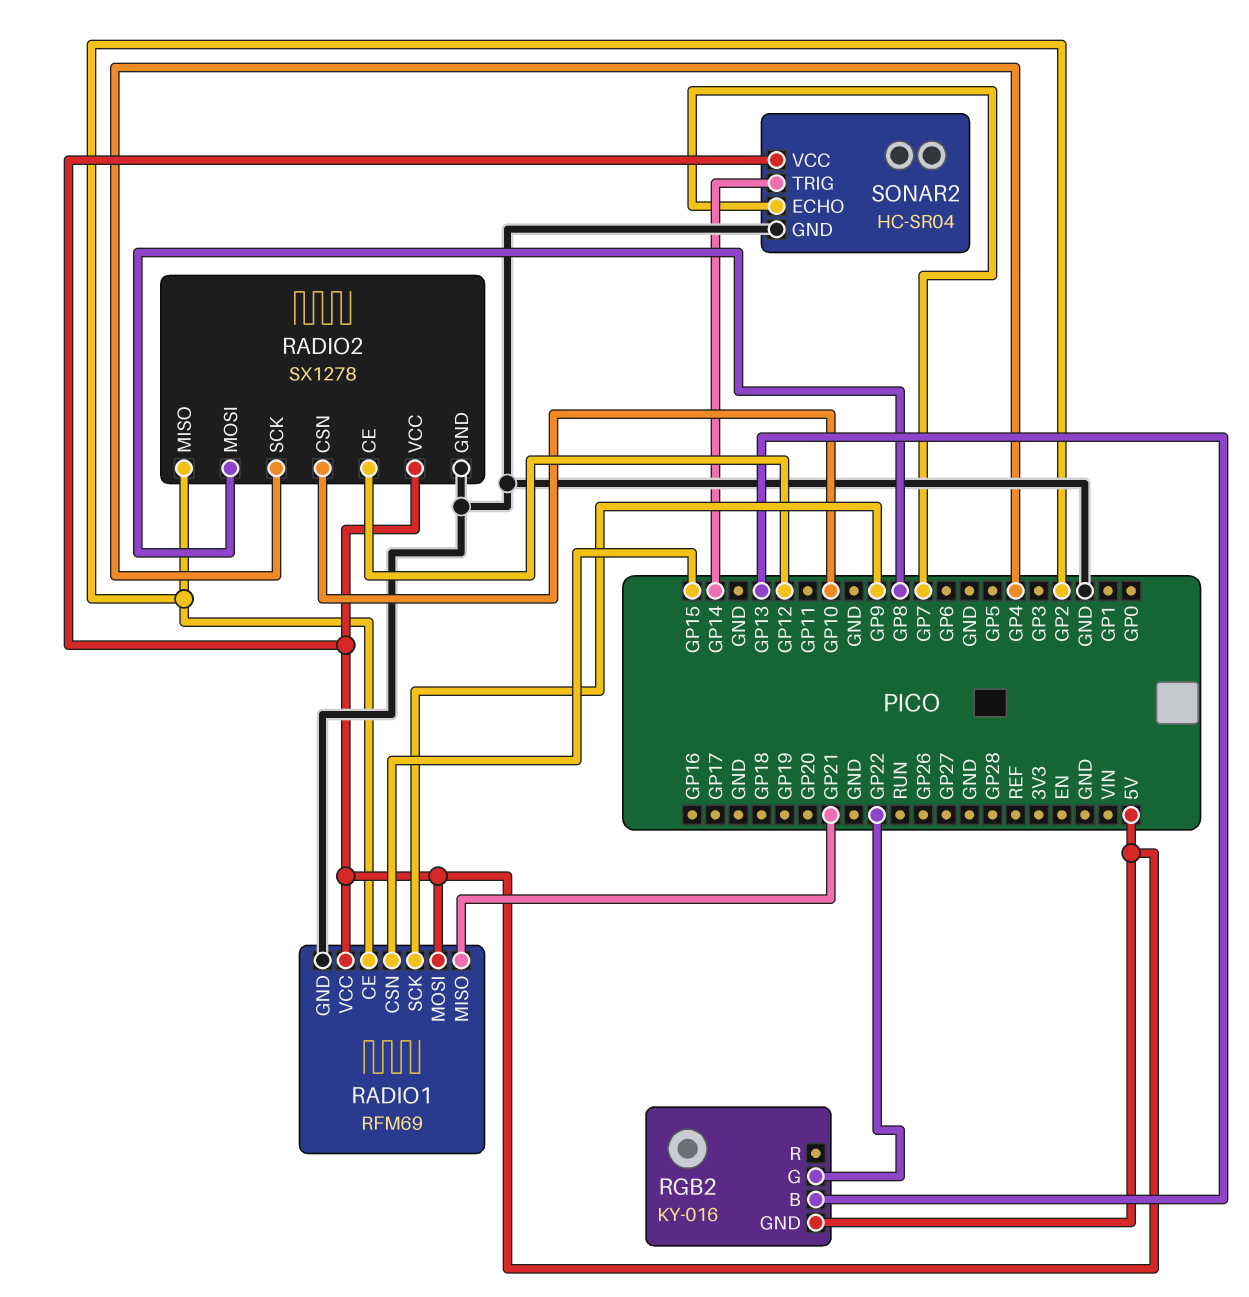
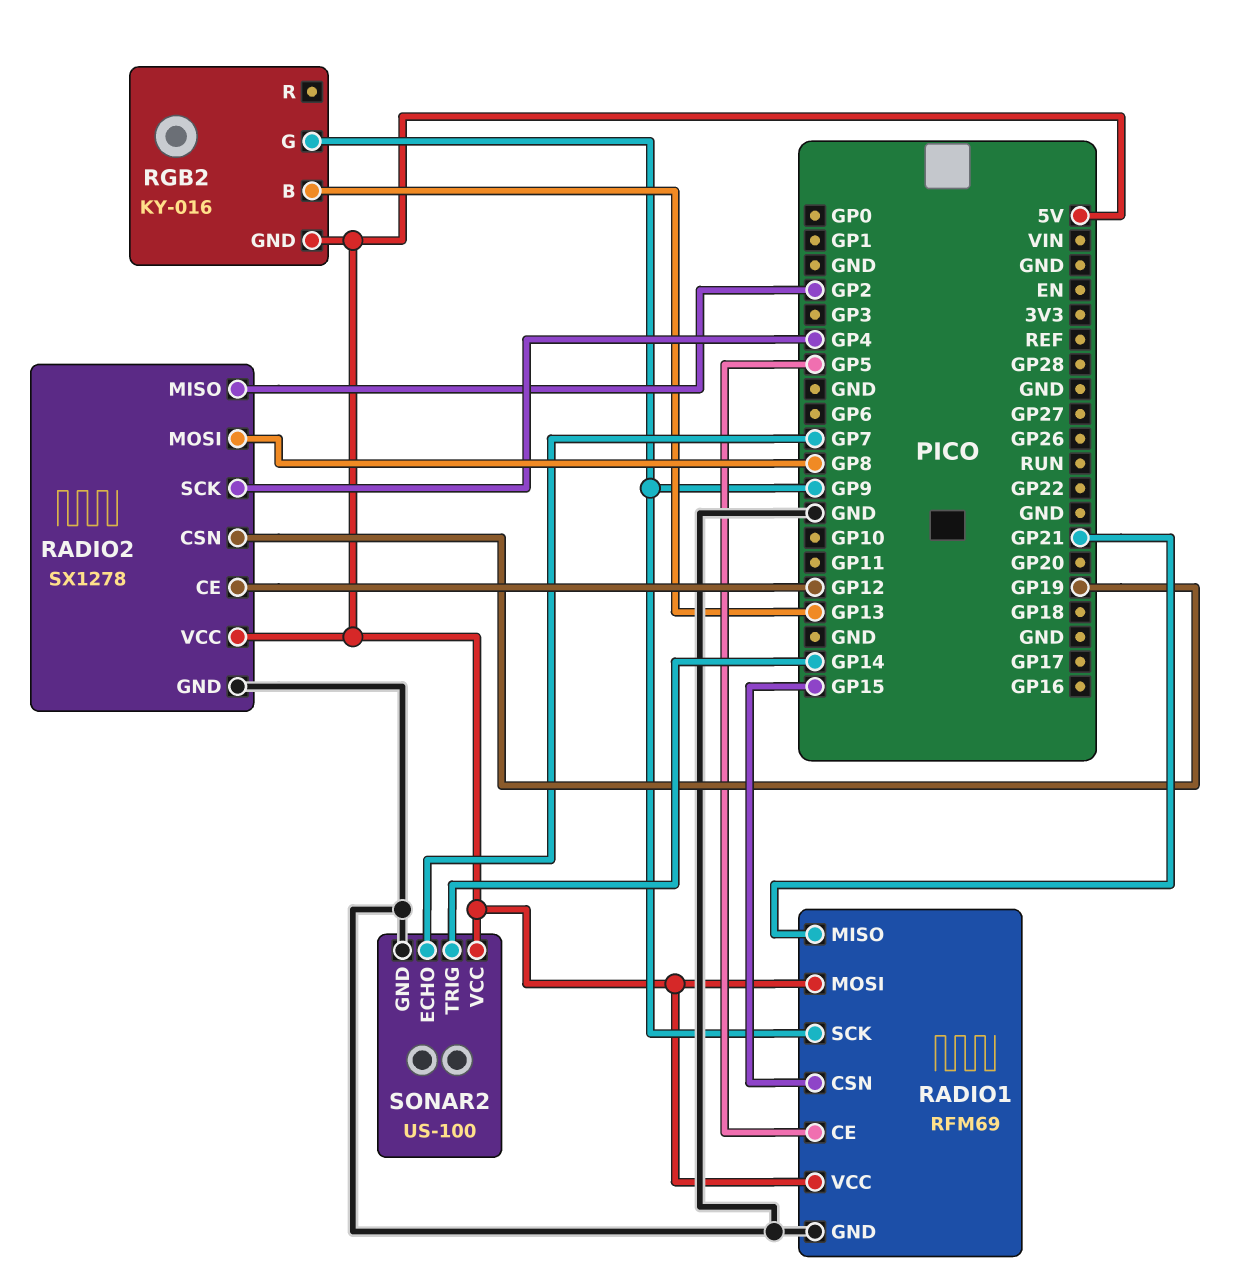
RADIO1 pin CE: GP2 -> GP5
RADIO2 pin CSN: GP10 -> GP19
RGB2 pin G: GP22 -> GP9
SONAR2: HC-SR04 -> US-100

